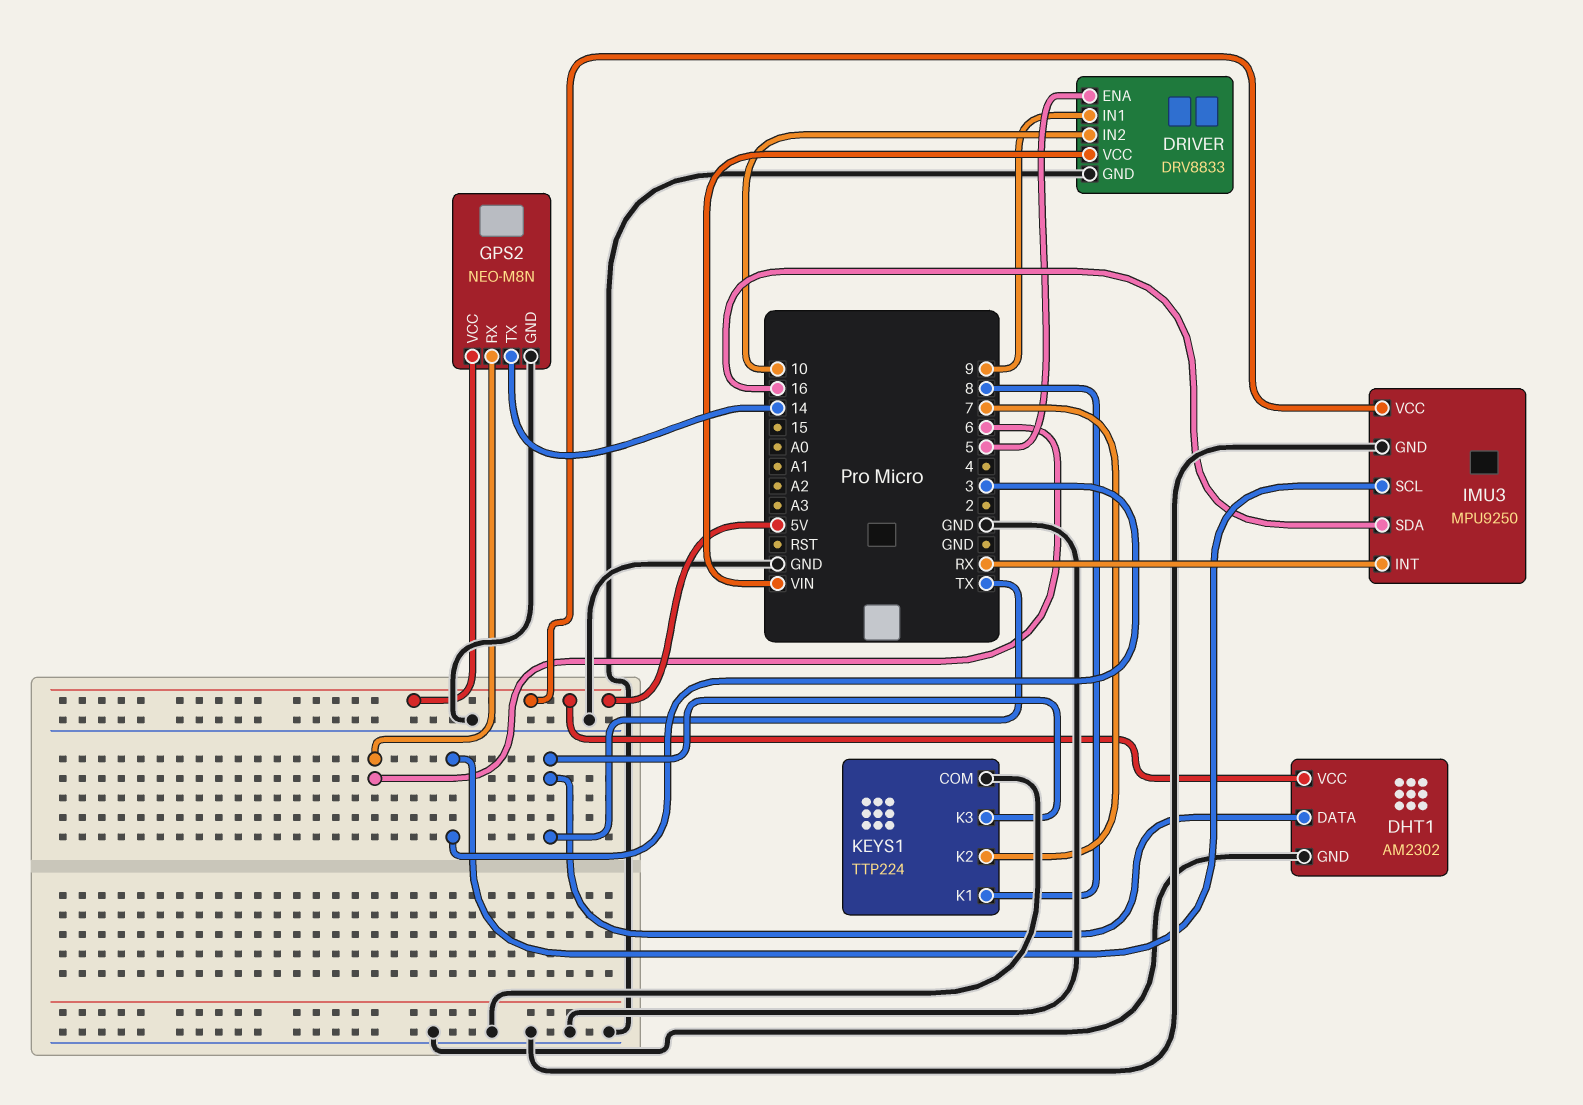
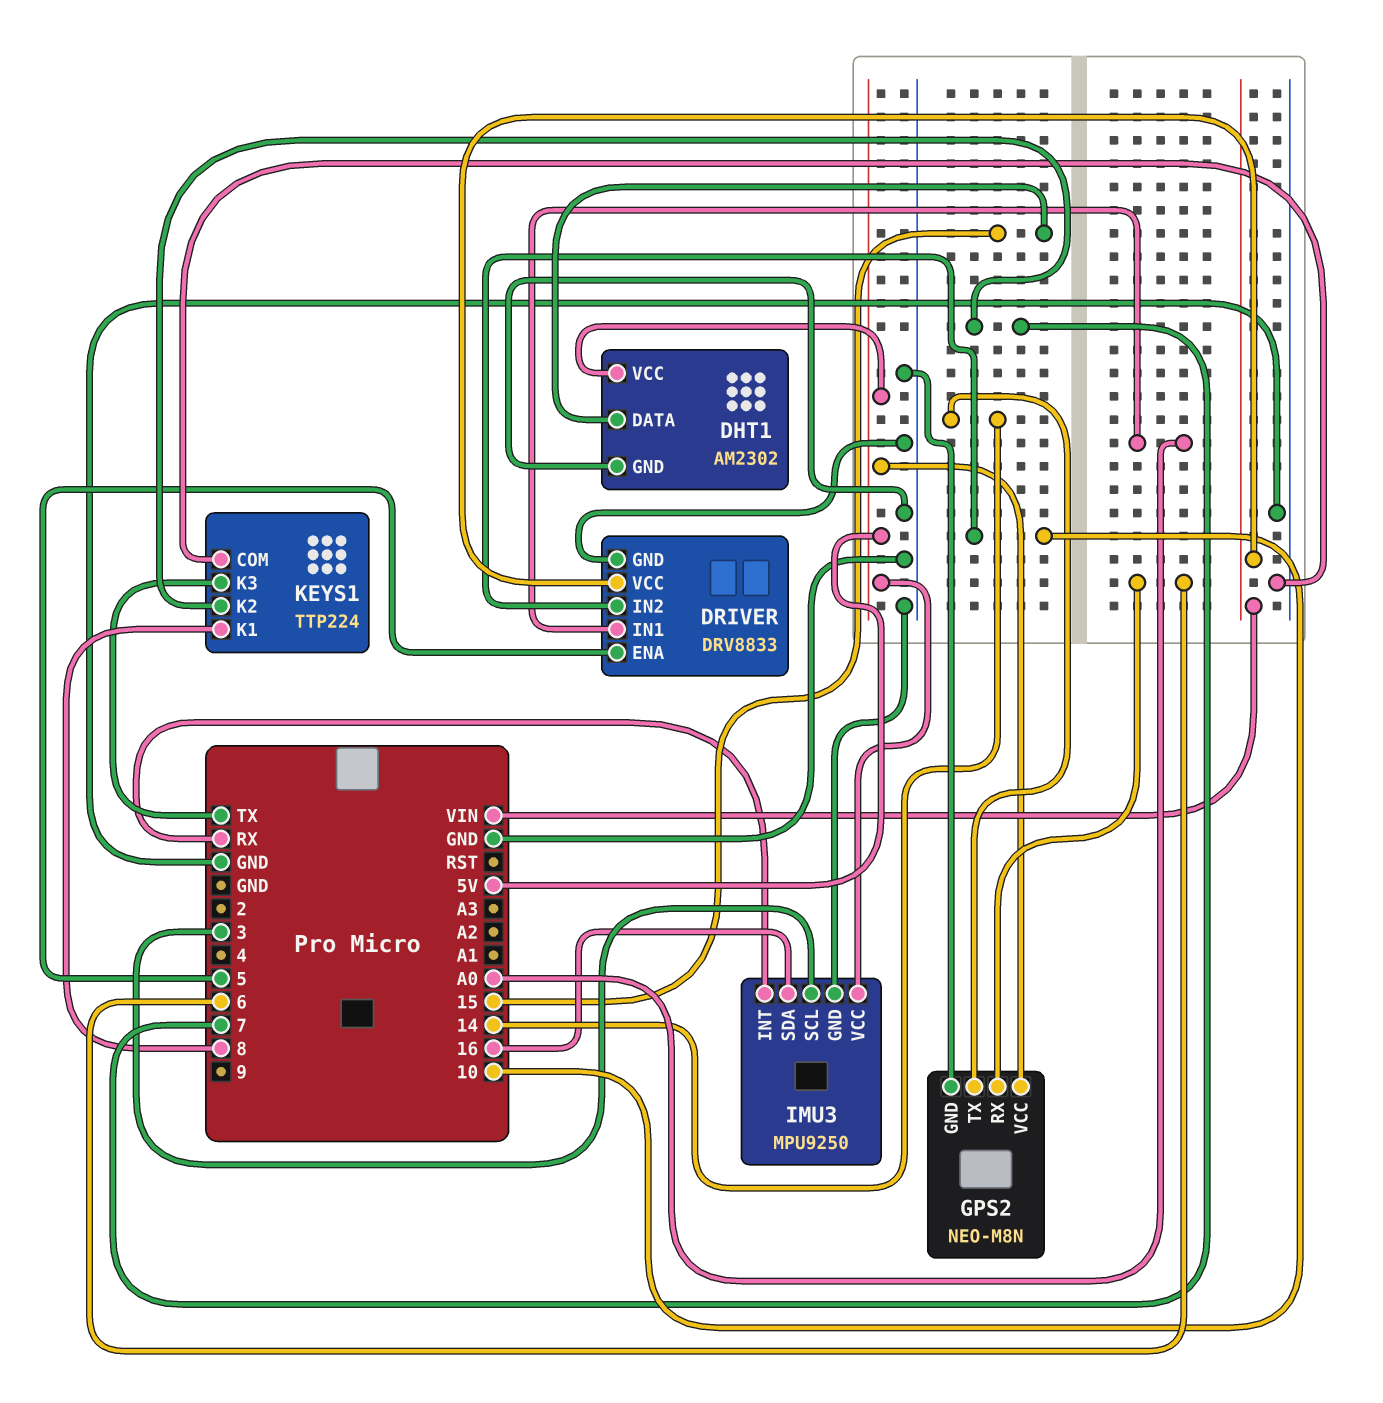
DHT1 pin DATA: TX -> 15
DRIVER pin IN1: 9 -> A0

